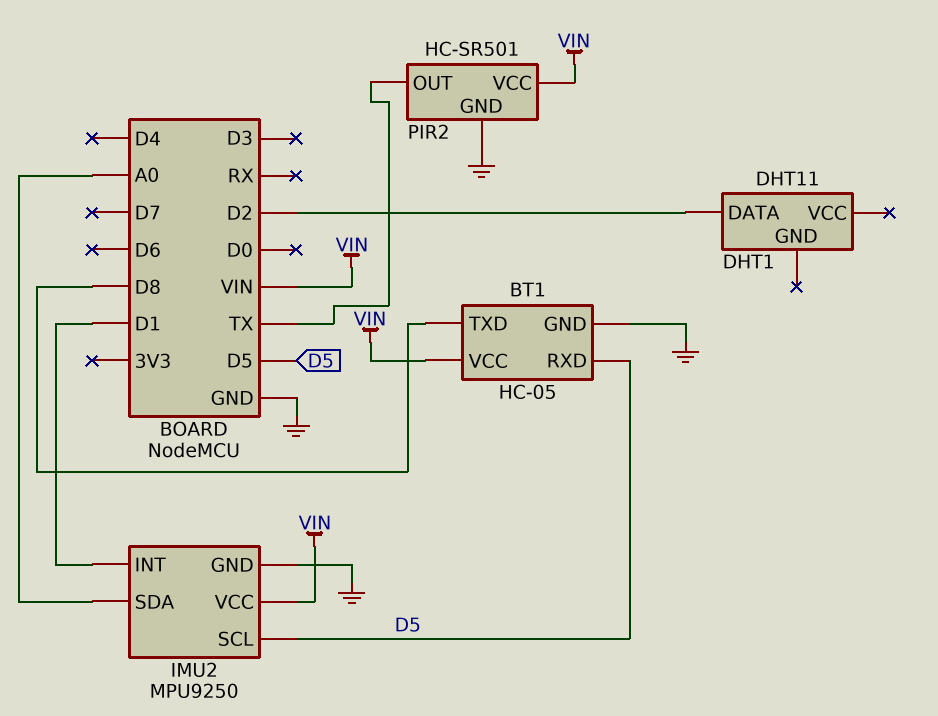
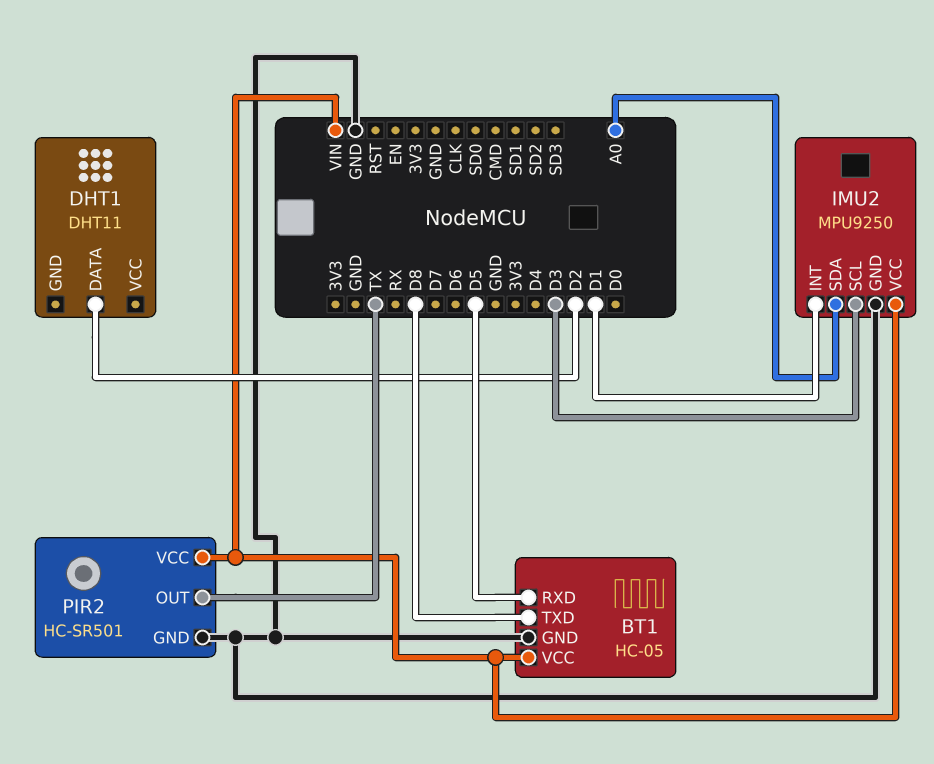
IMU2 pin SCL: D5 -> D3

